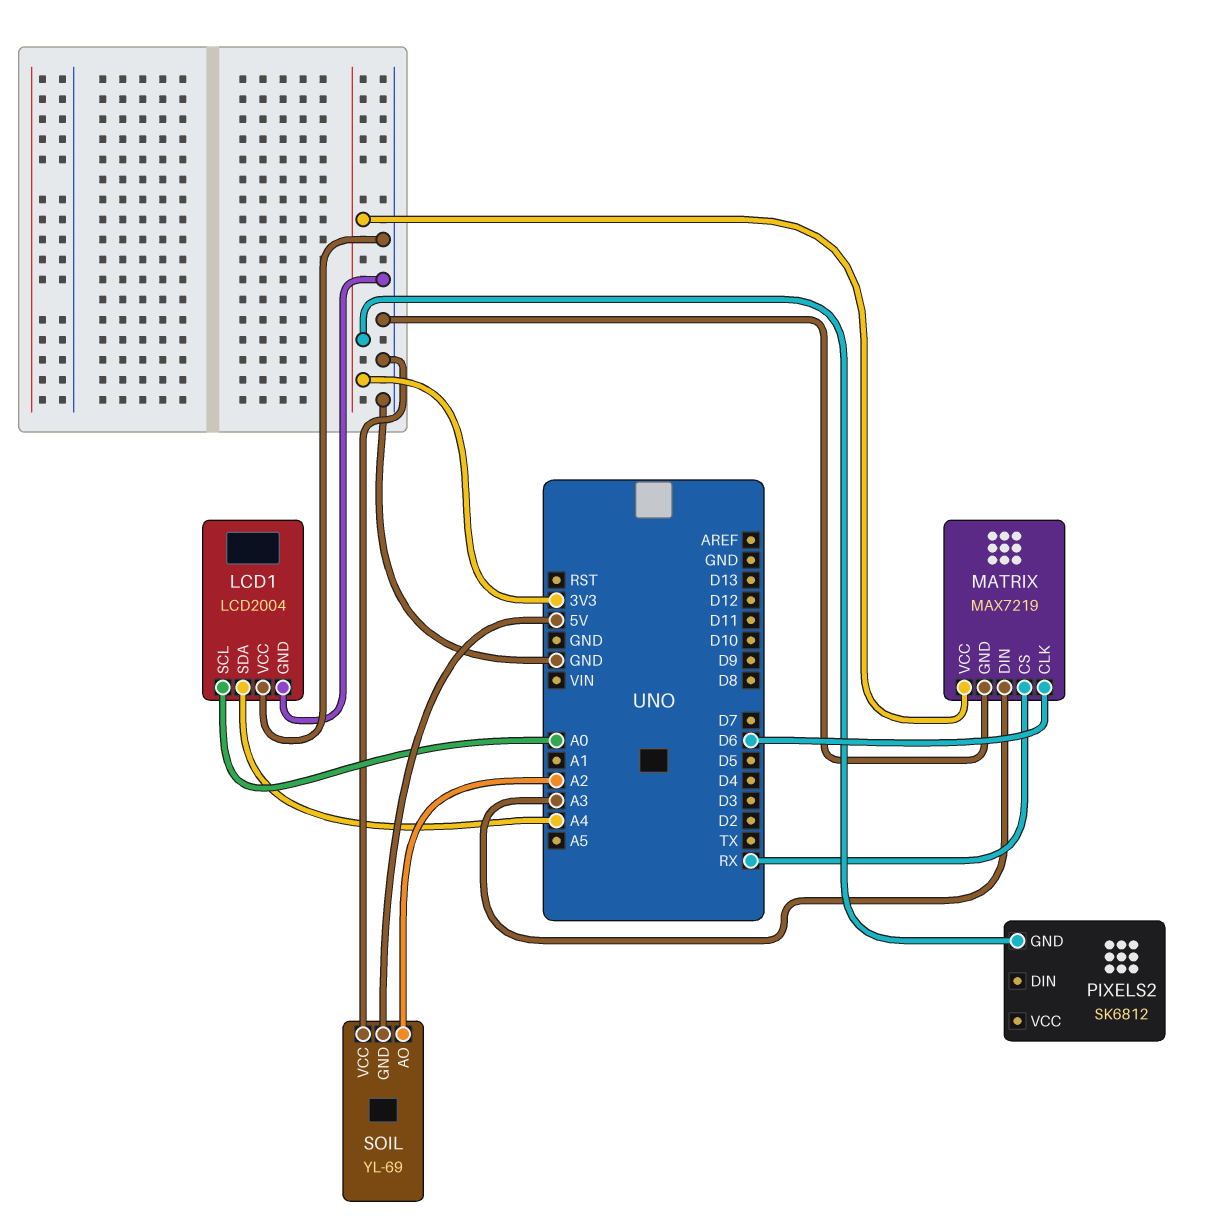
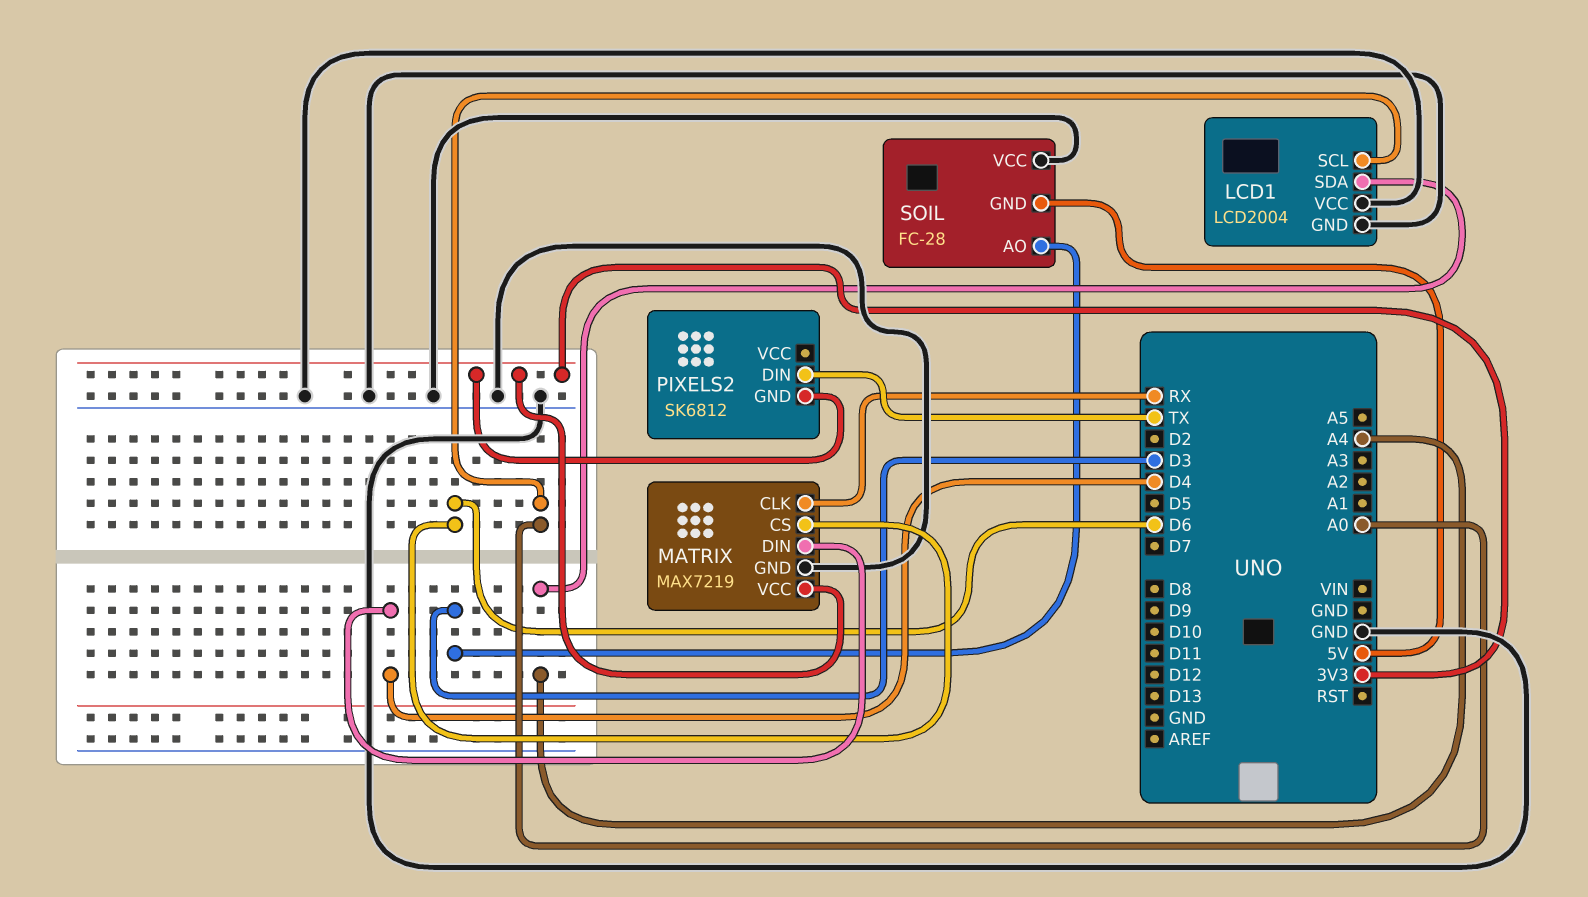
MATRIX pin CLK: D6 -> RX
MATRIX pin CS: RX -> D6
MATRIX pin DIN: A3 -> D4
PIXELS2 pin DIN: none -> TX
SOIL: YL-69 -> FC-28
SOIL pin AO: A2 -> D3

